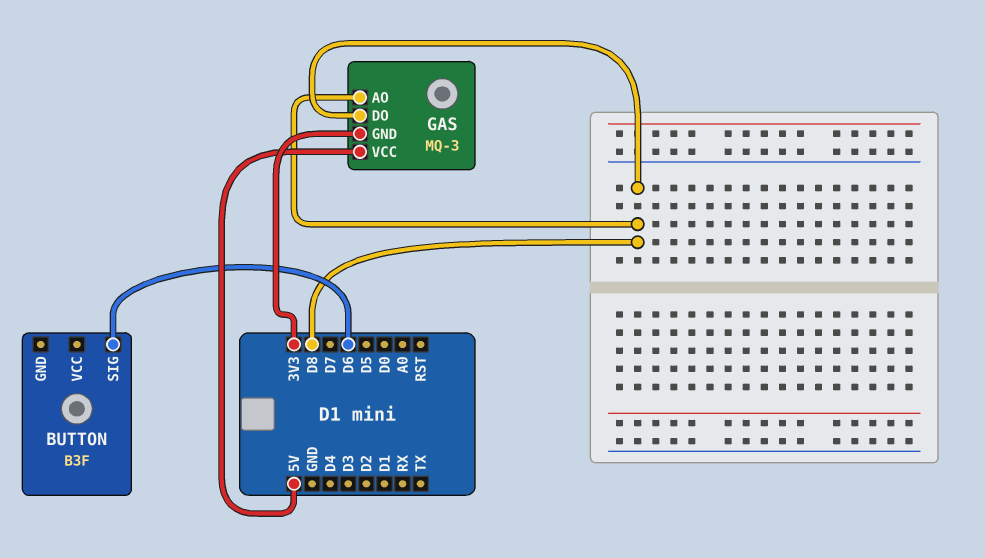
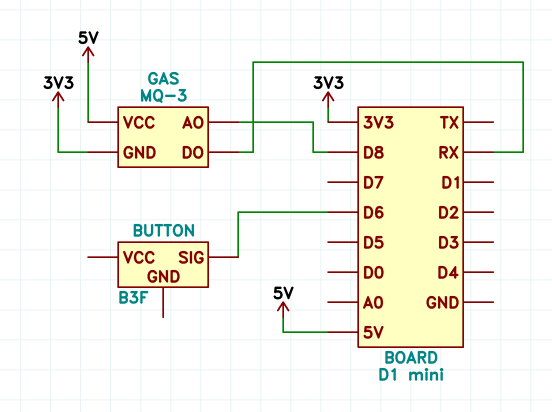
GAS pin DO: D8 -> RX

